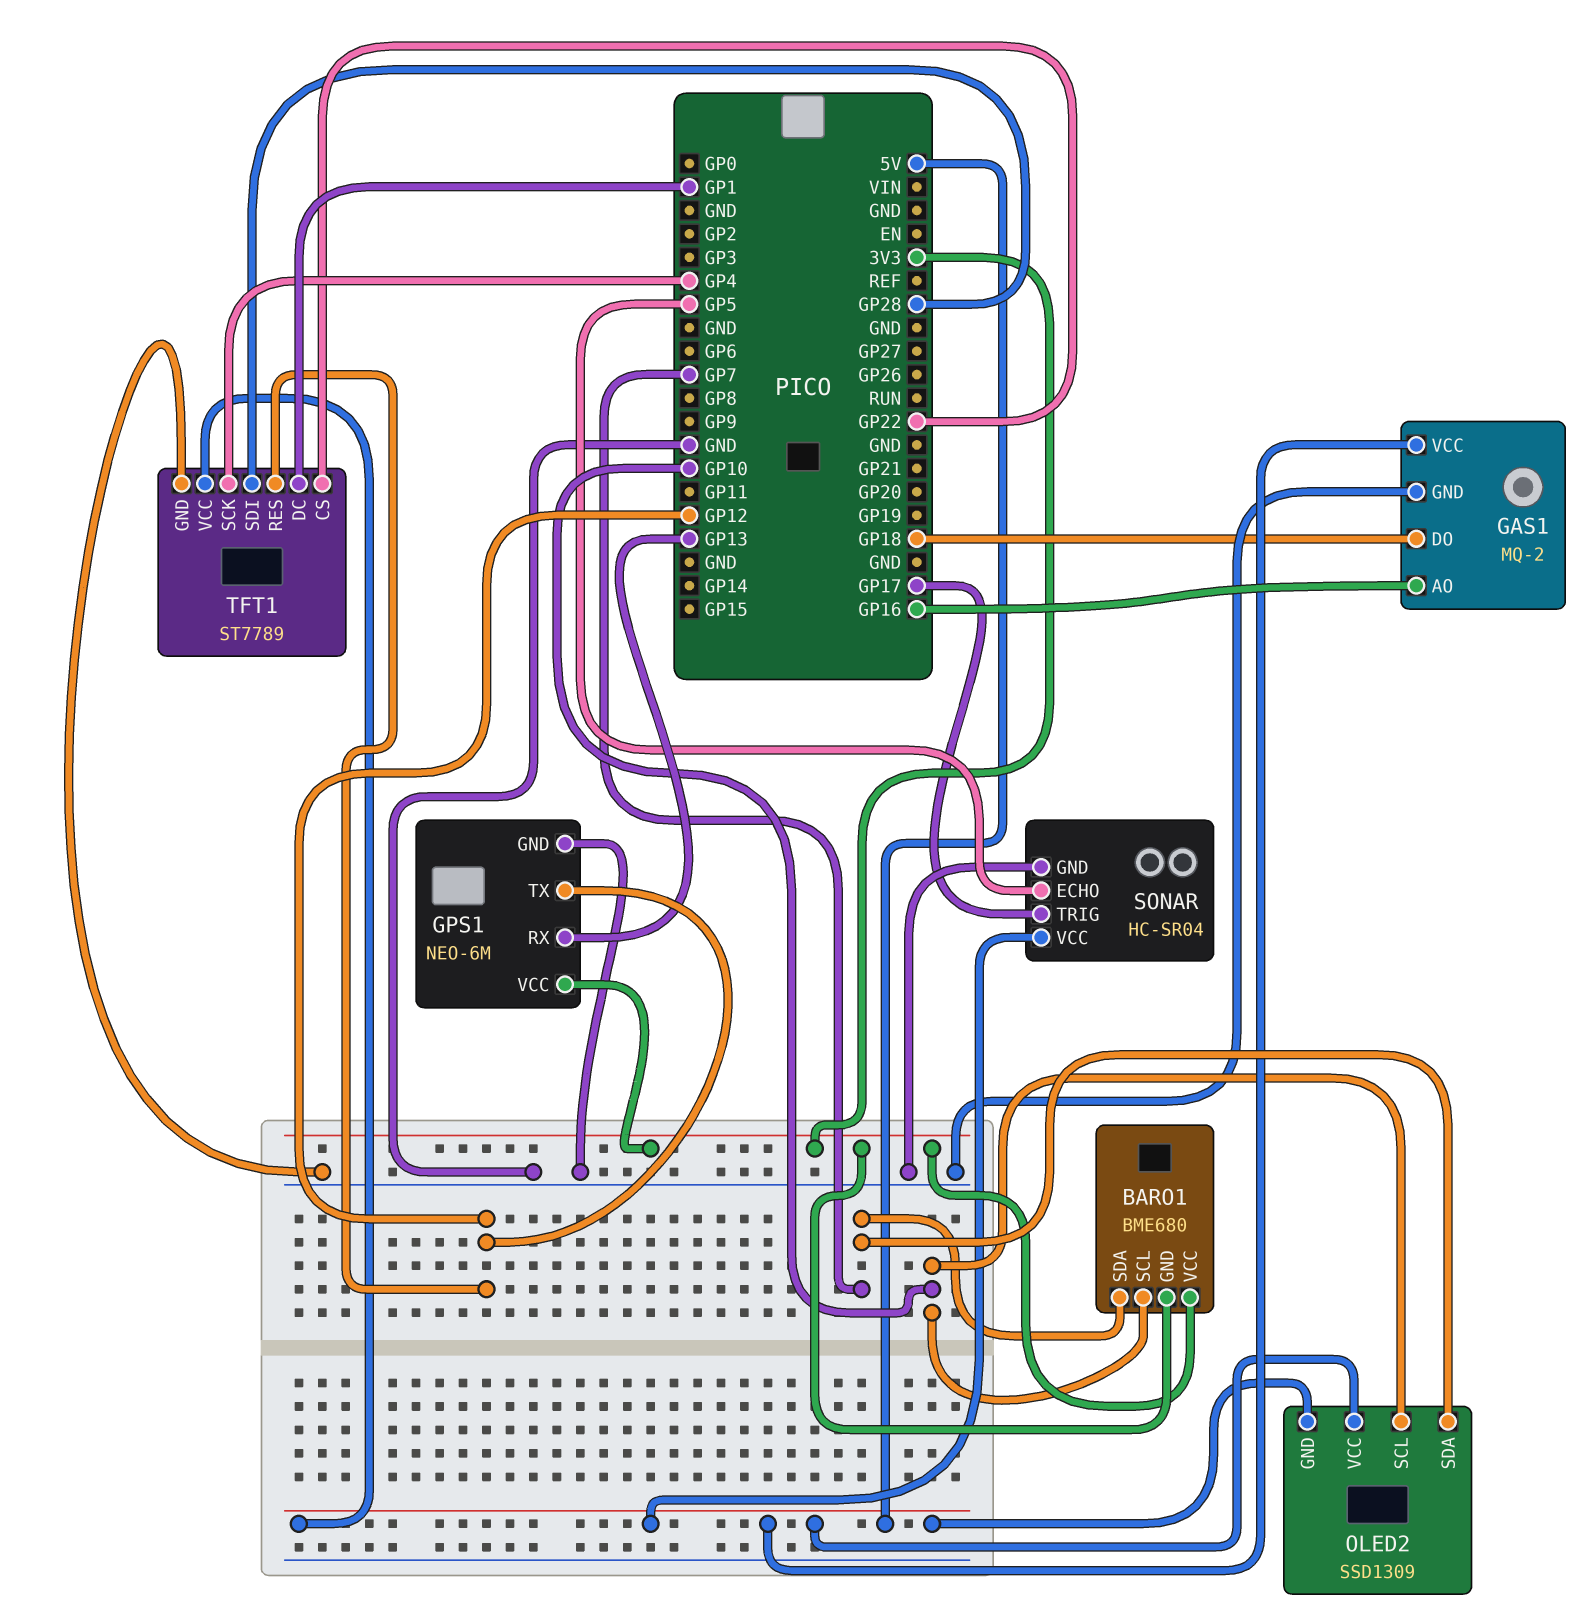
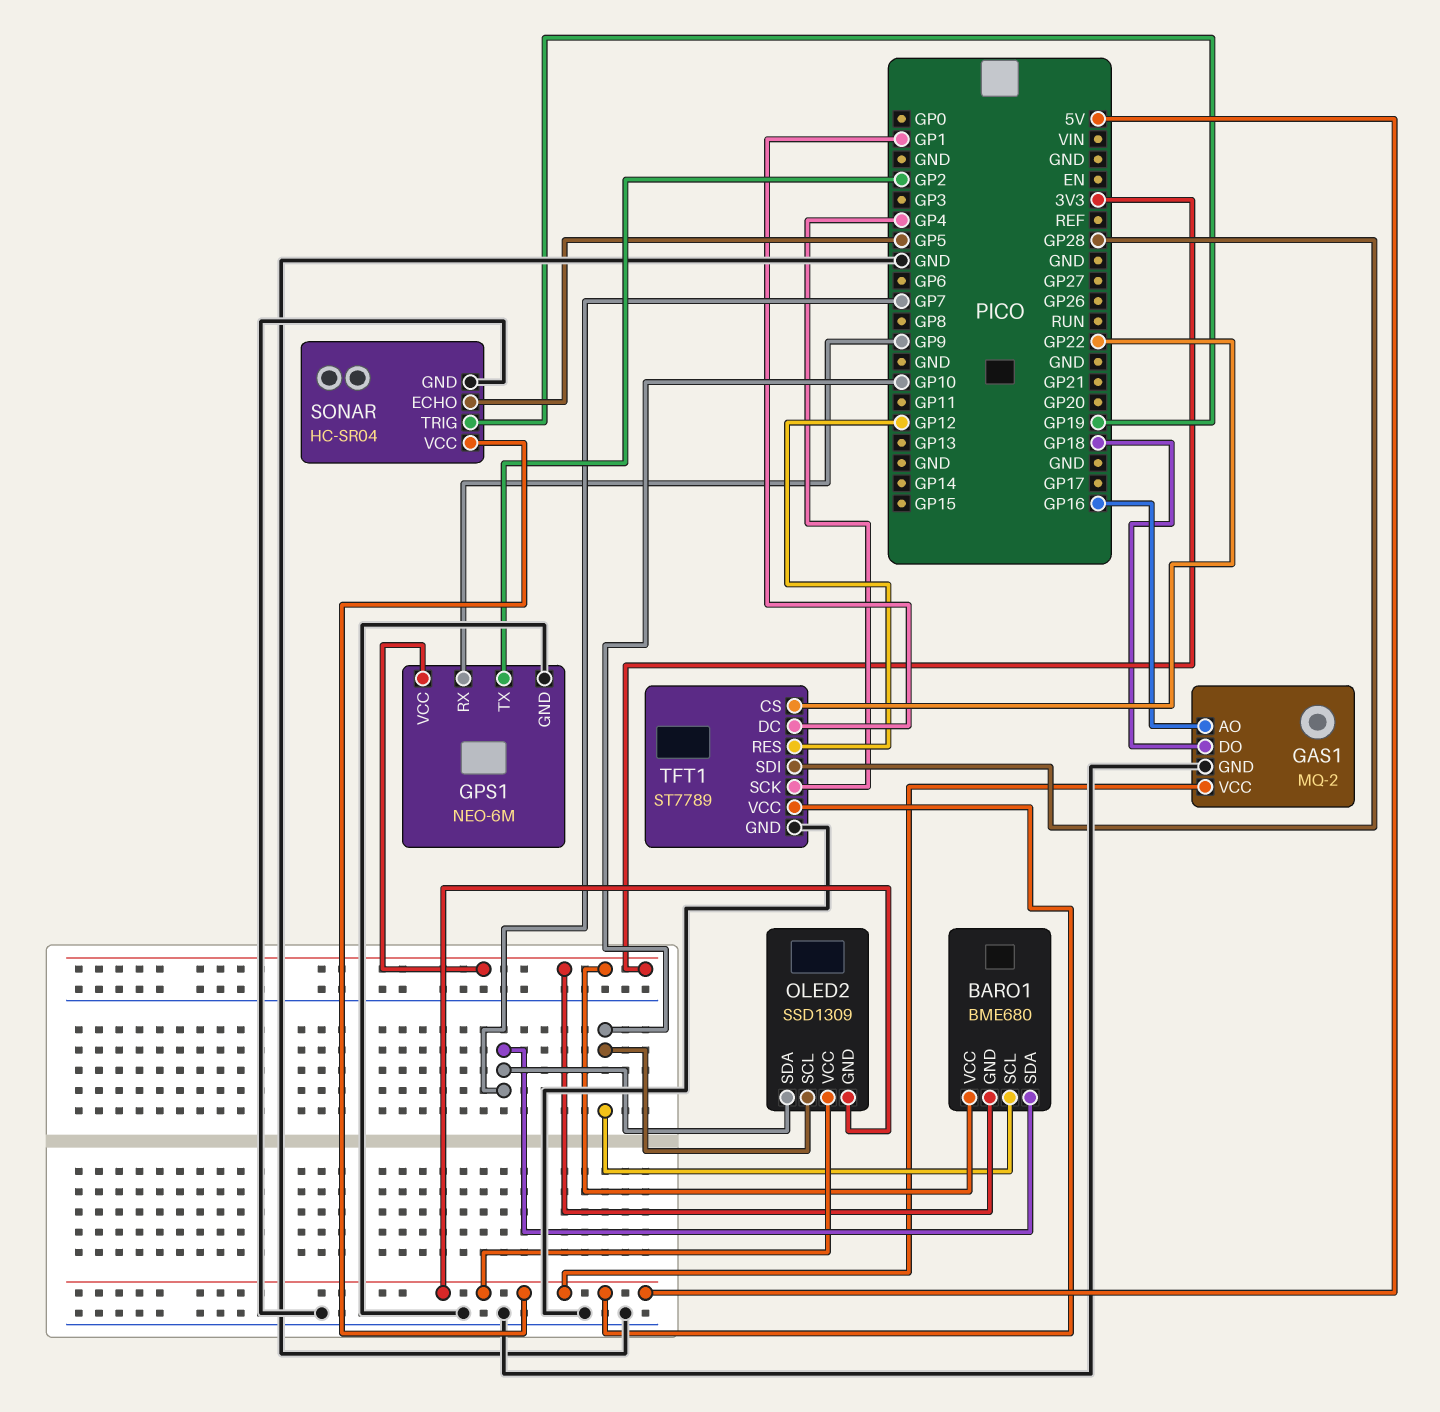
GPS1 pin RX: GP13 -> GP9
GPS1 pin TX: GP12 -> GP2
SONAR pin TRIG: GP17 -> GP19

